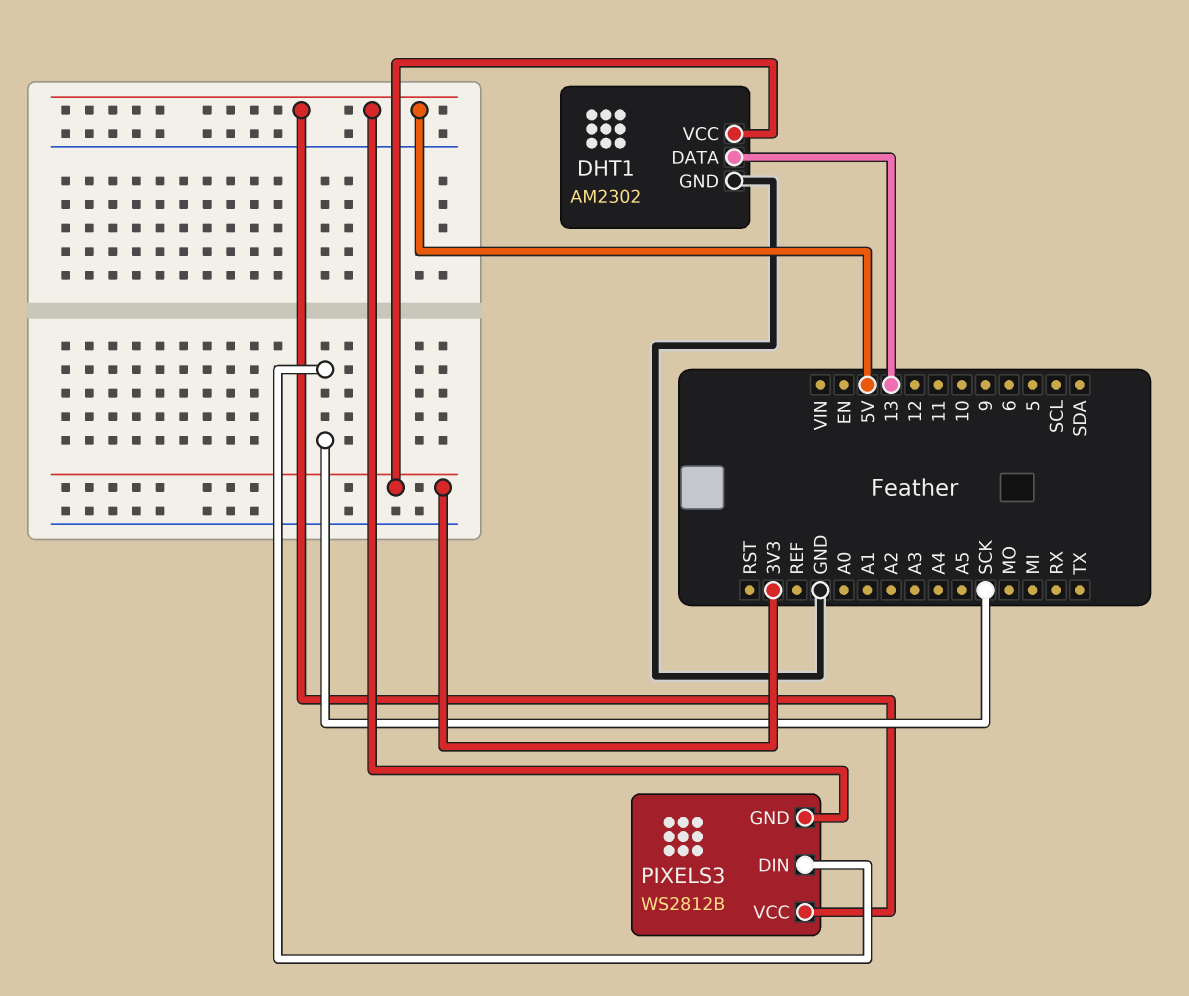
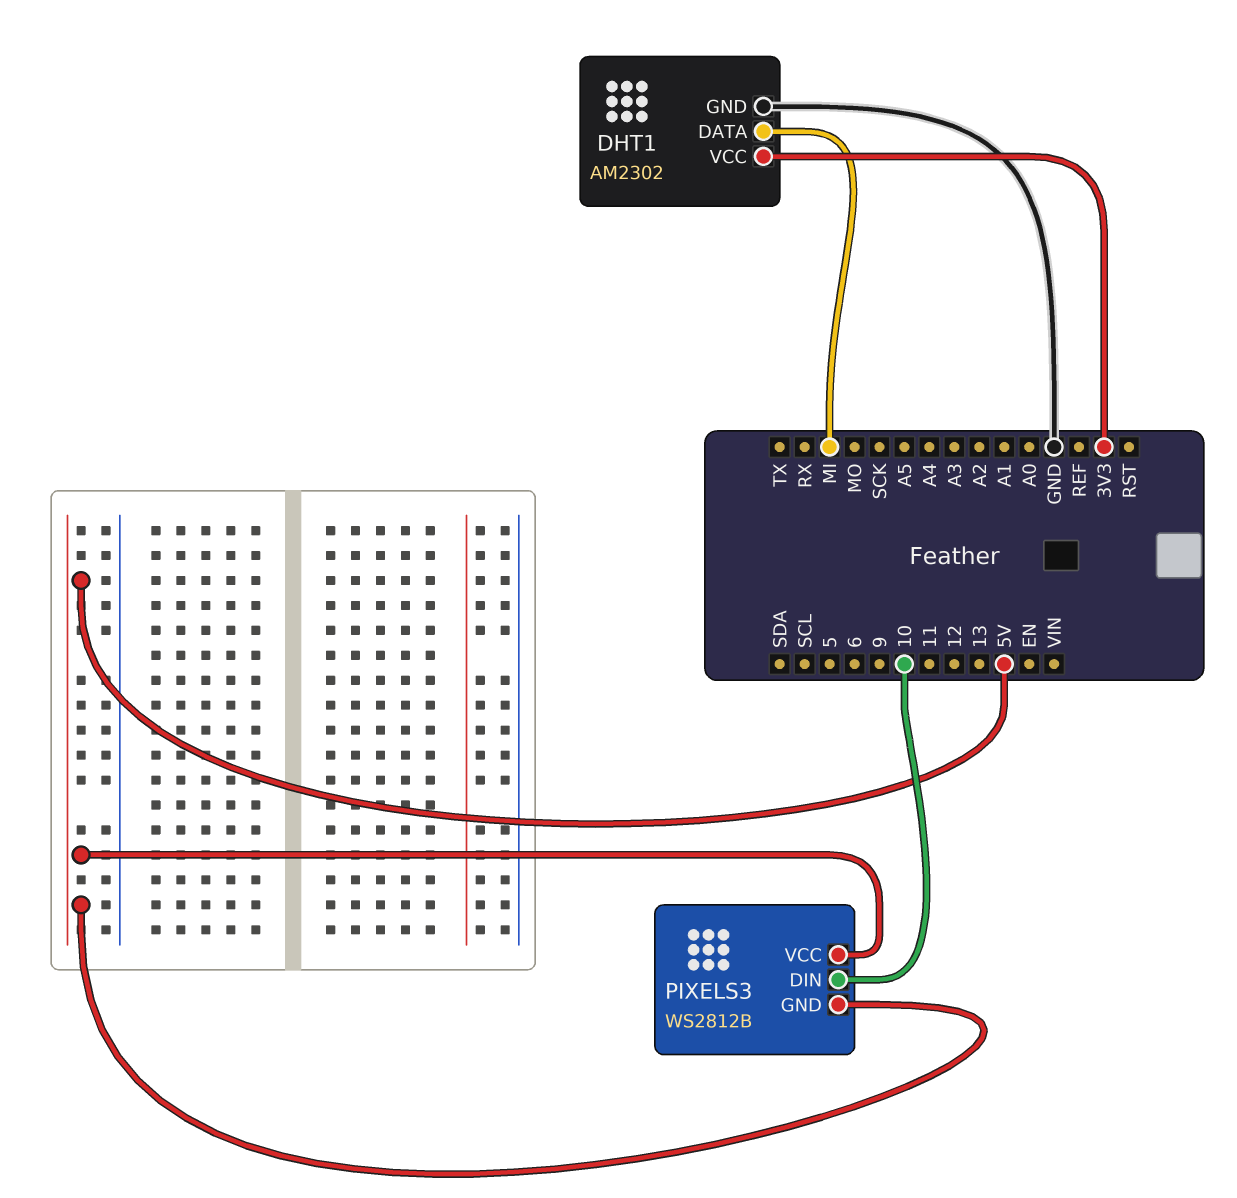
DHT1 pin DATA: 13 -> MI
PIXELS3 pin DIN: SCK -> 10

